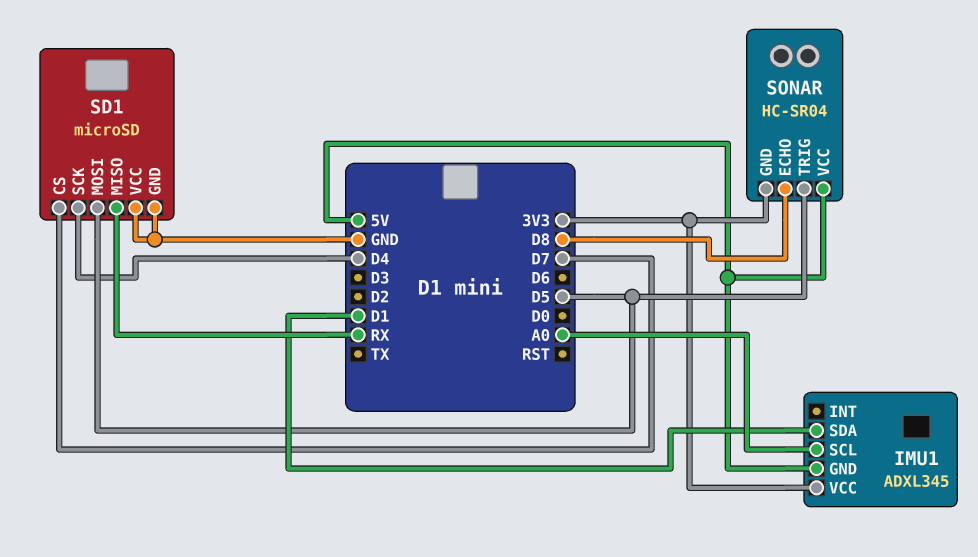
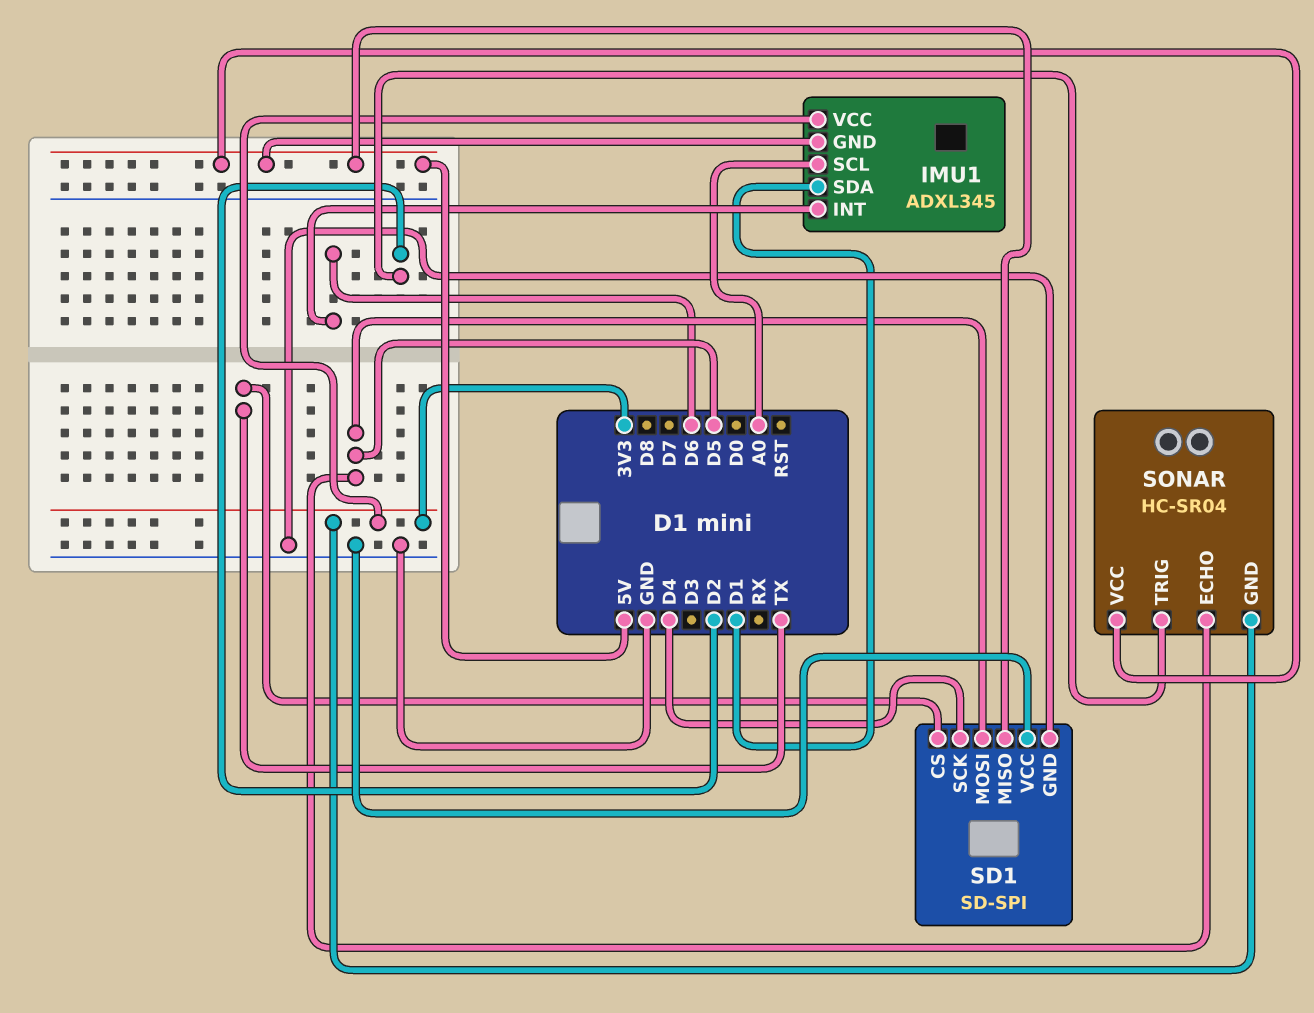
IMU1 pin INT: none -> D6
SD1: microSD -> SD-SPI
SD1 pin CS: D7 -> TX
SD1 pin MISO: RX -> 5V
SONAR pin ECHO: D8 -> D5
SONAR pin TRIG: D5 -> D2

